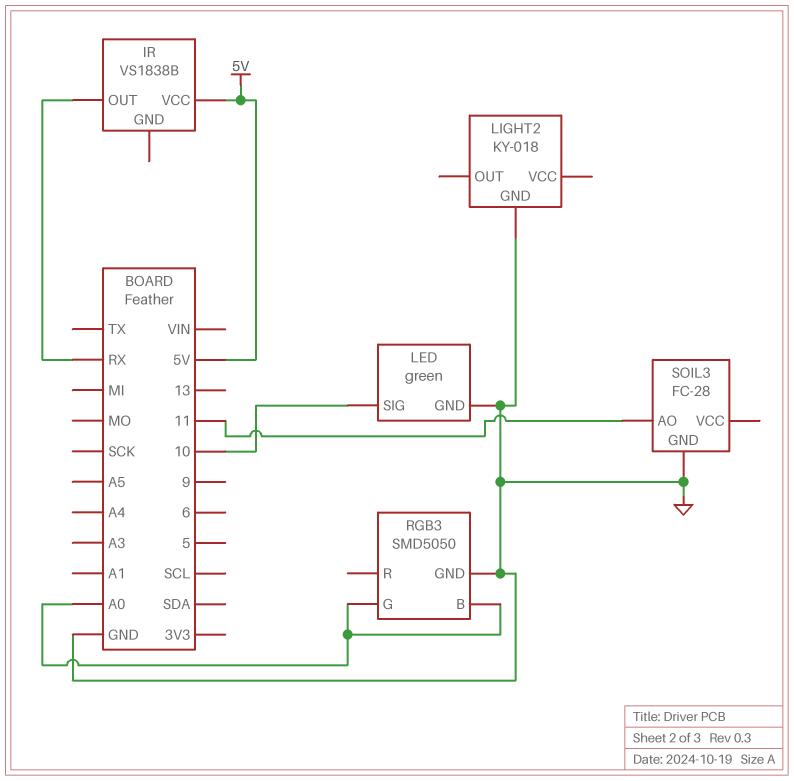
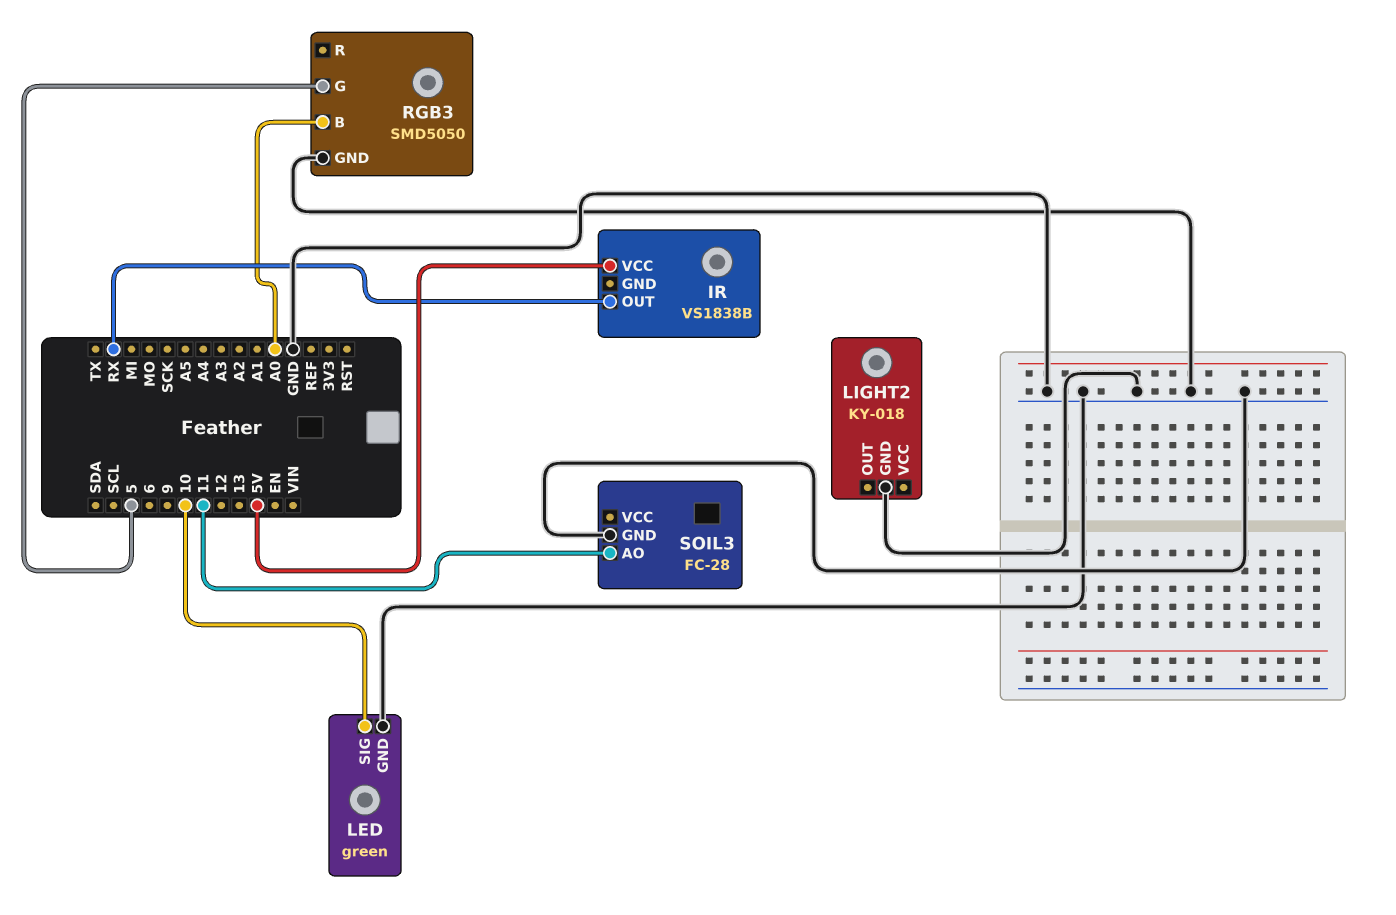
RGB3 pin G: A0 -> 5

